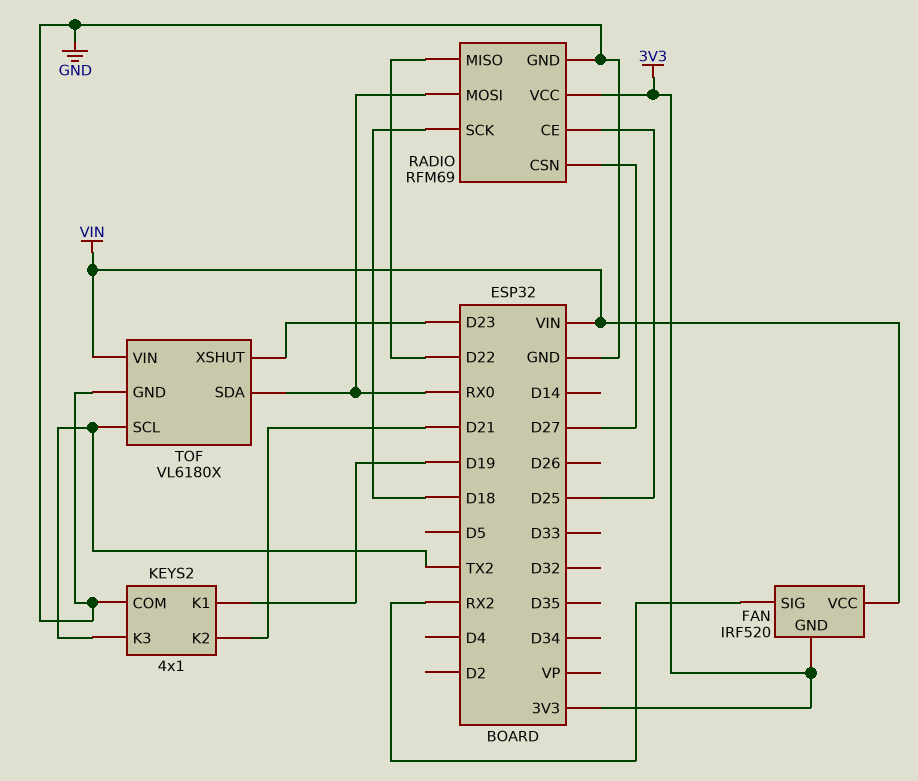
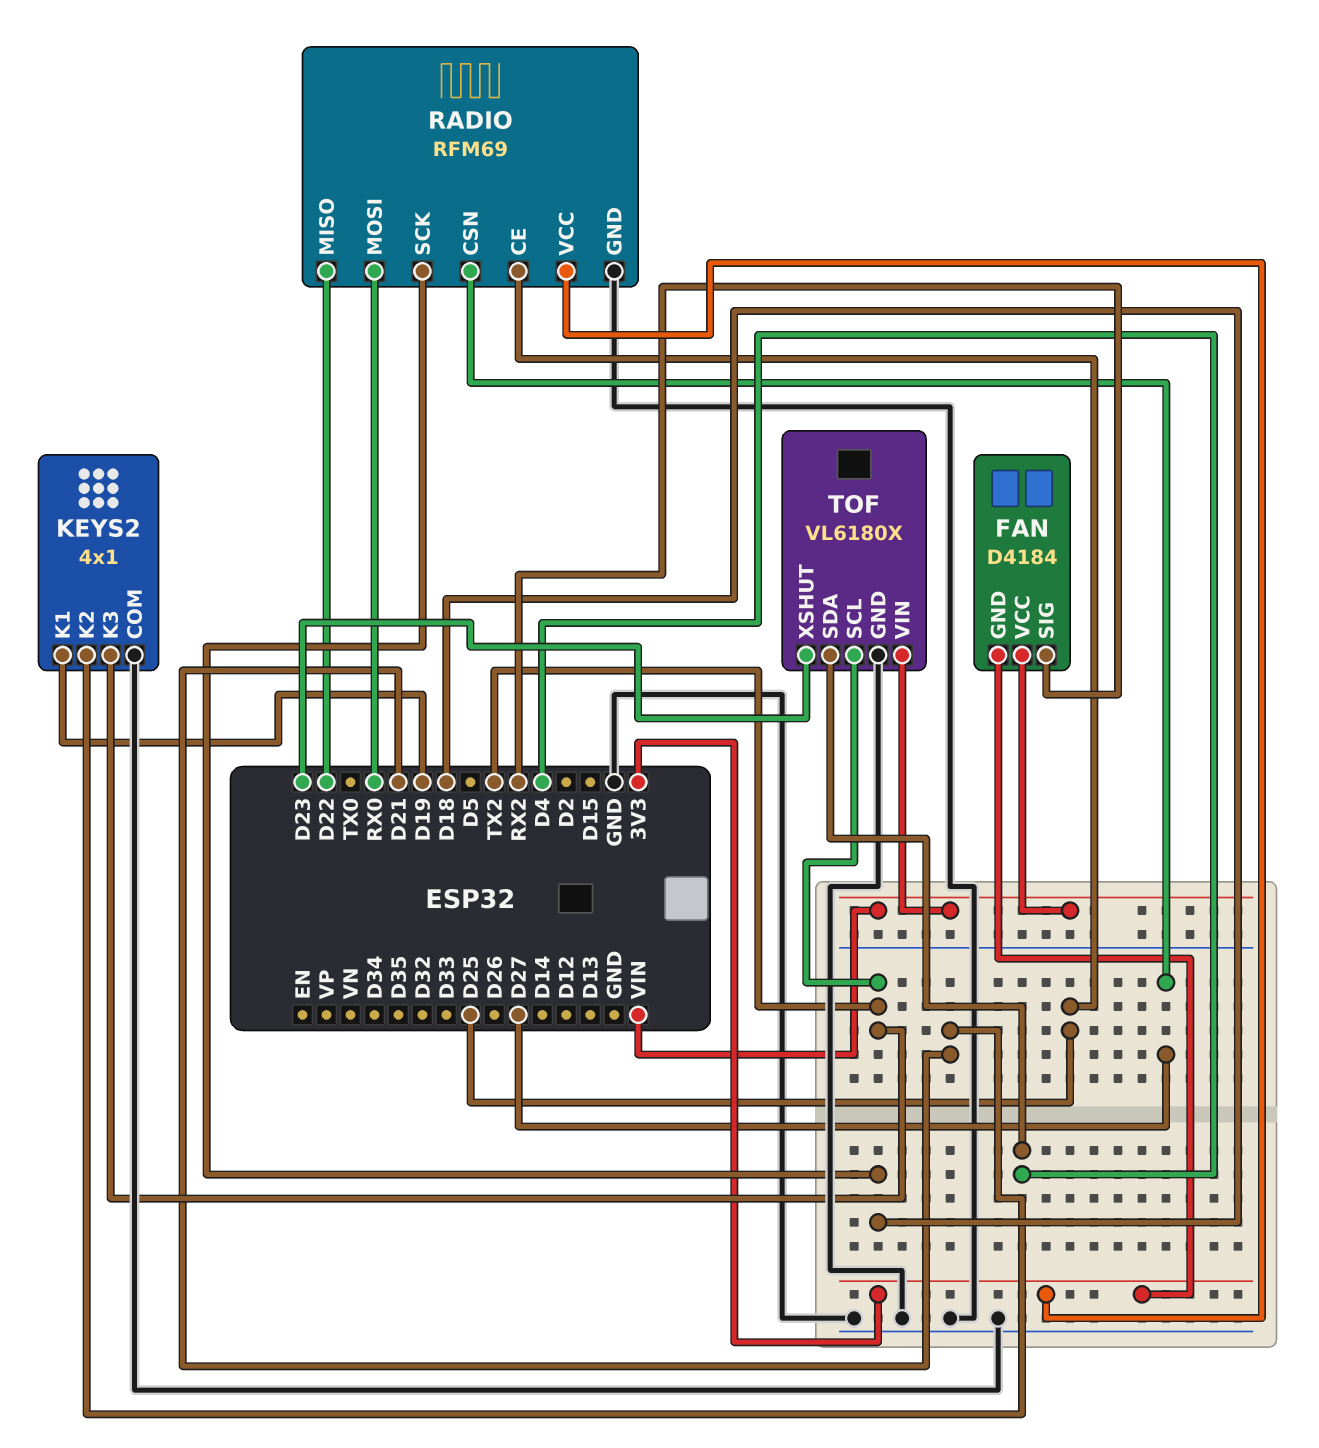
FAN: IRF520 -> D4184
TOF pin SDA: RX0 -> D4

